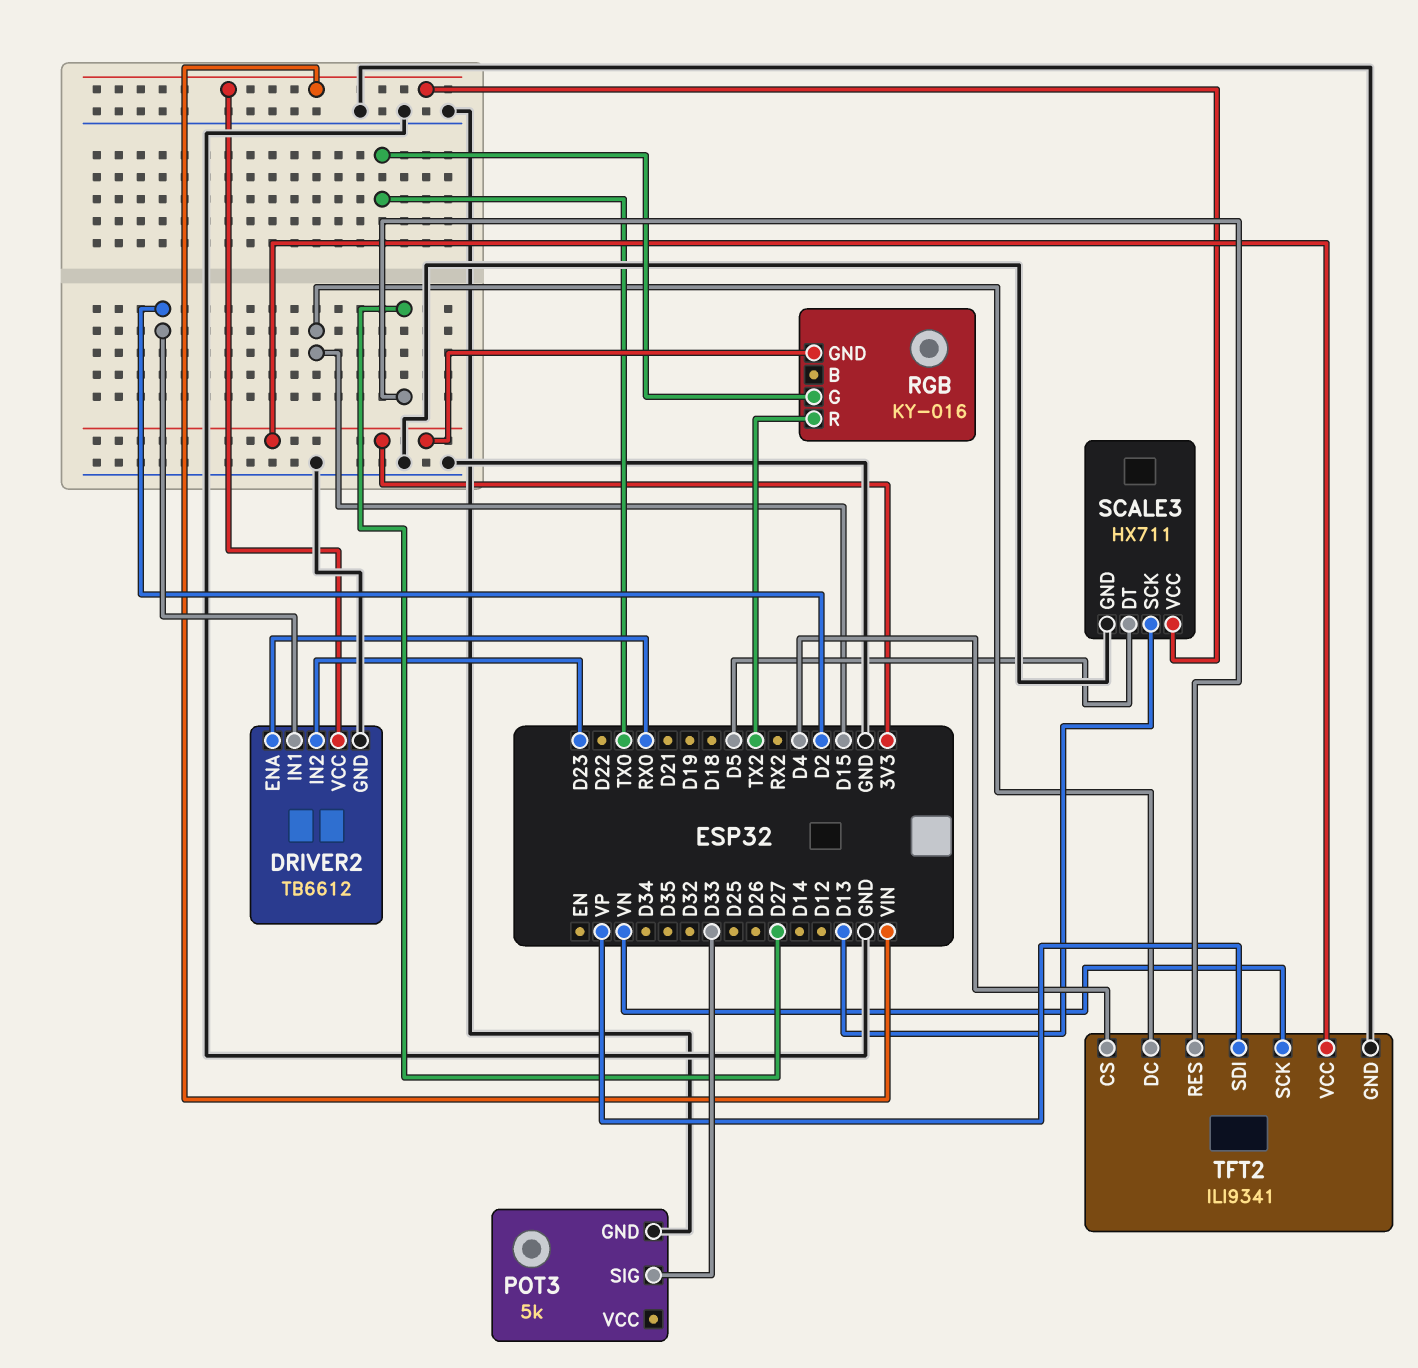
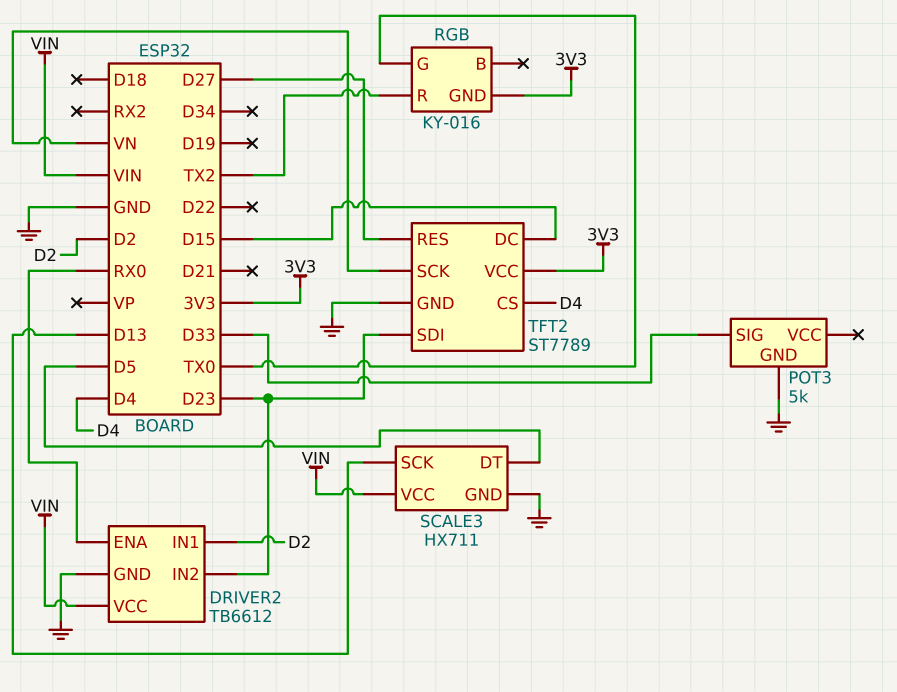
TFT2: ILI9341 -> ST7789
TFT2 pin SDI: VP -> D23

